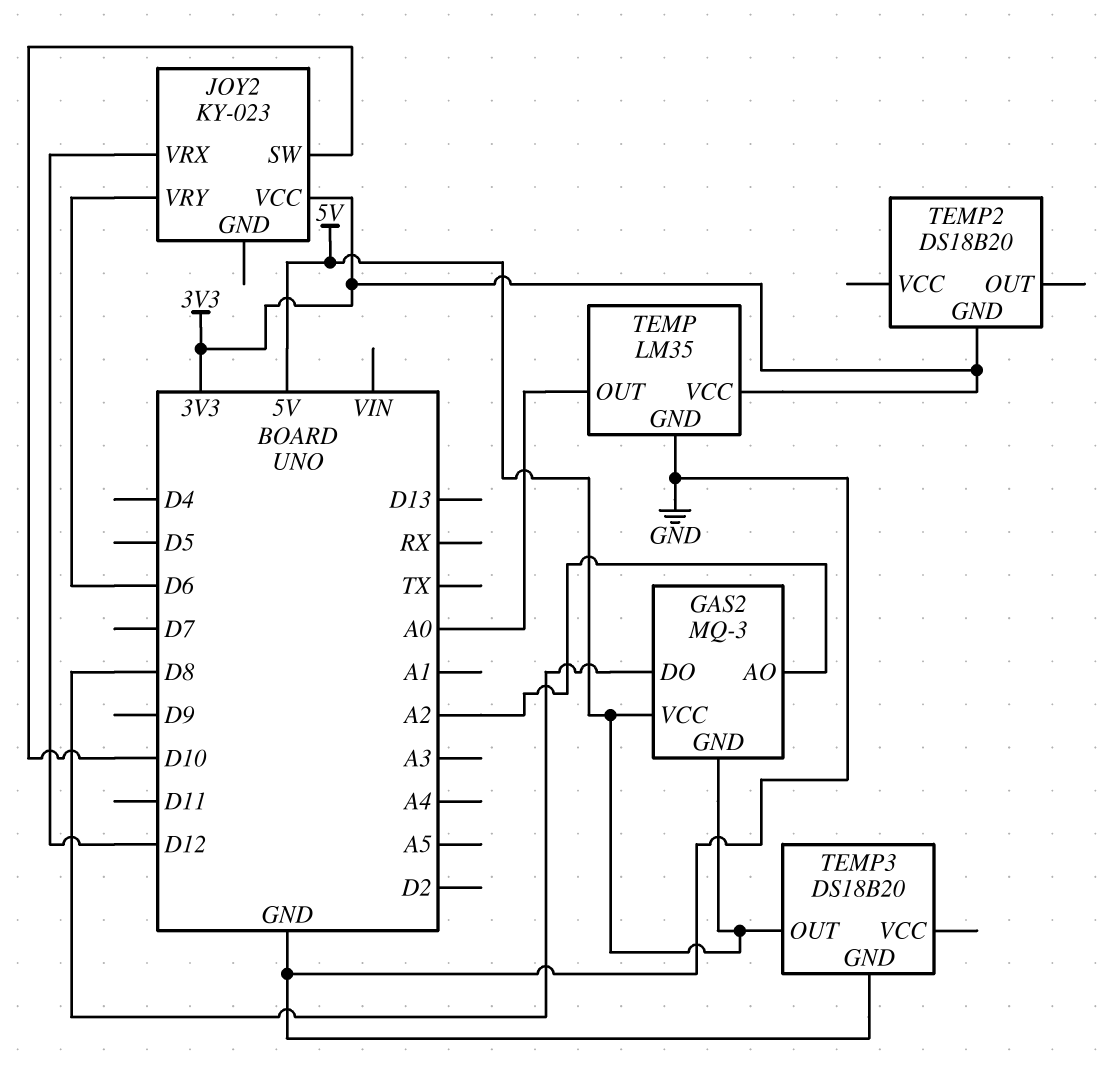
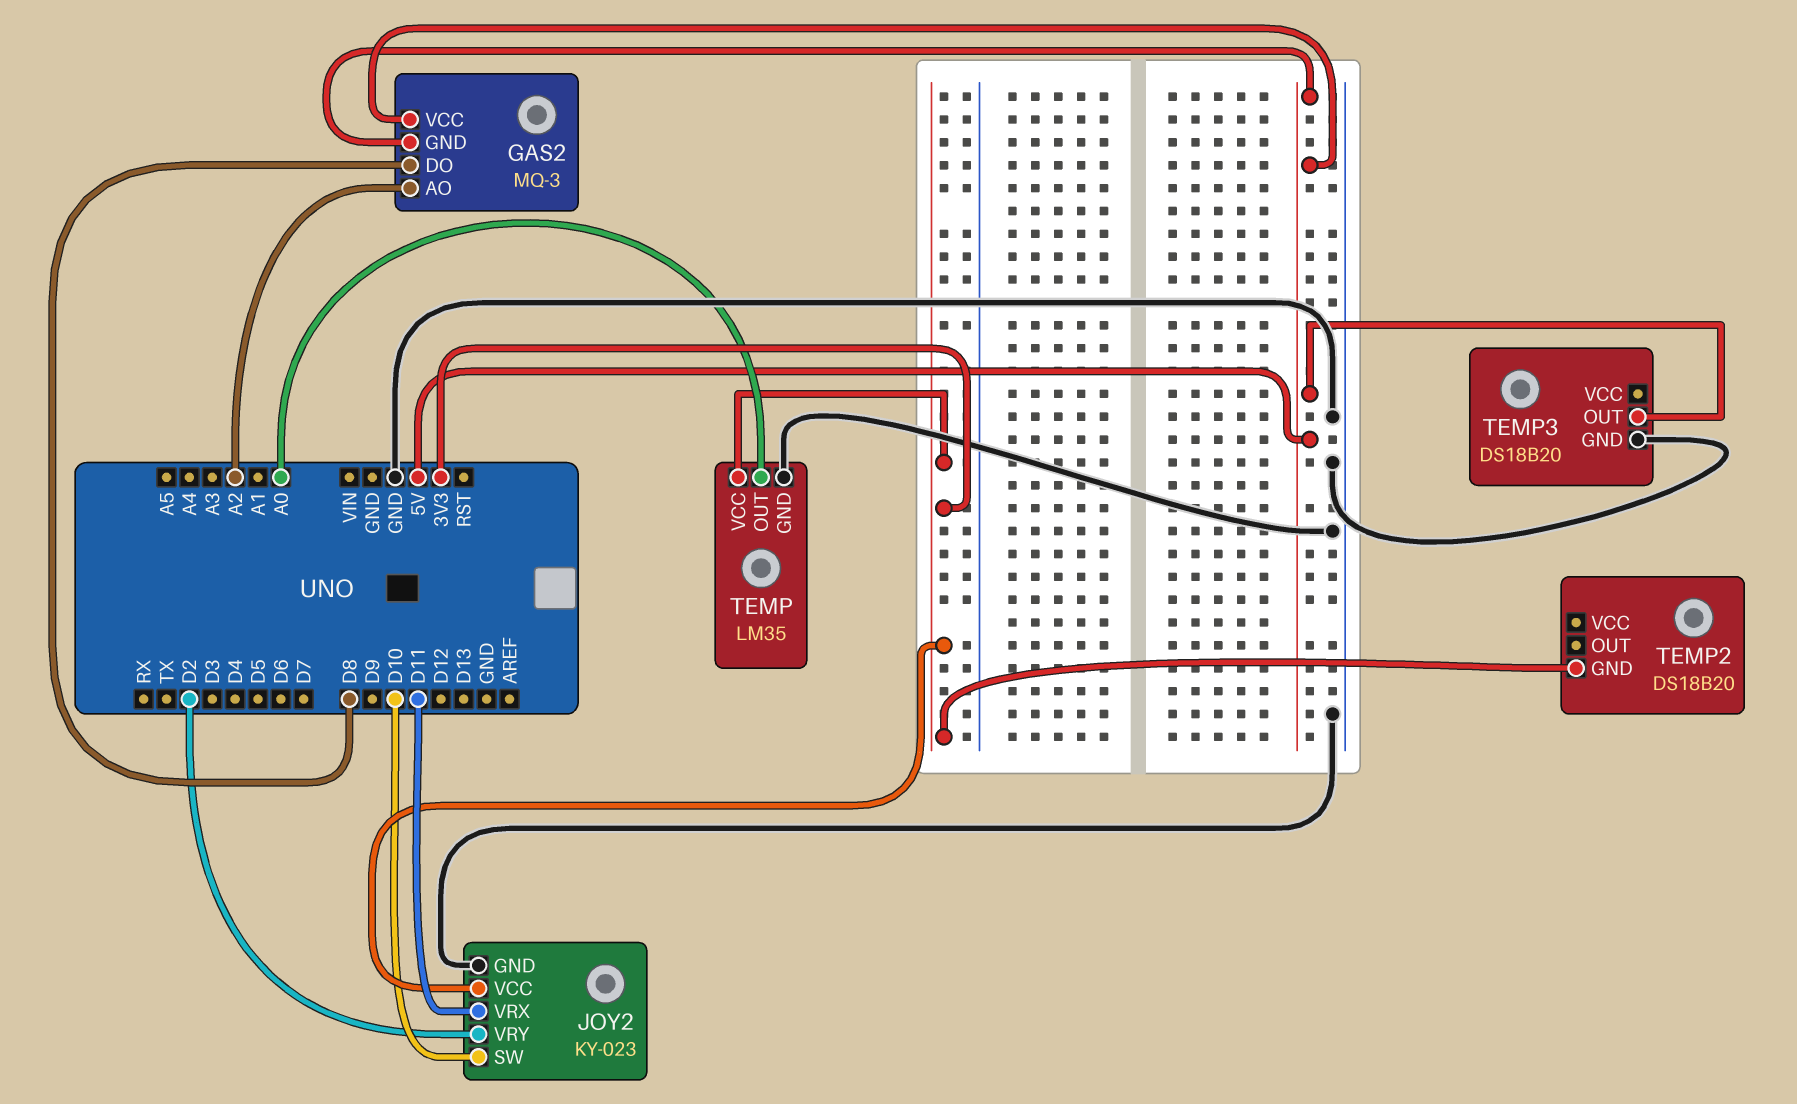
JOY2 pin GND: none -> GND
JOY2 pin VRX: D12 -> D11
JOY2 pin VRY: D6 -> D2

